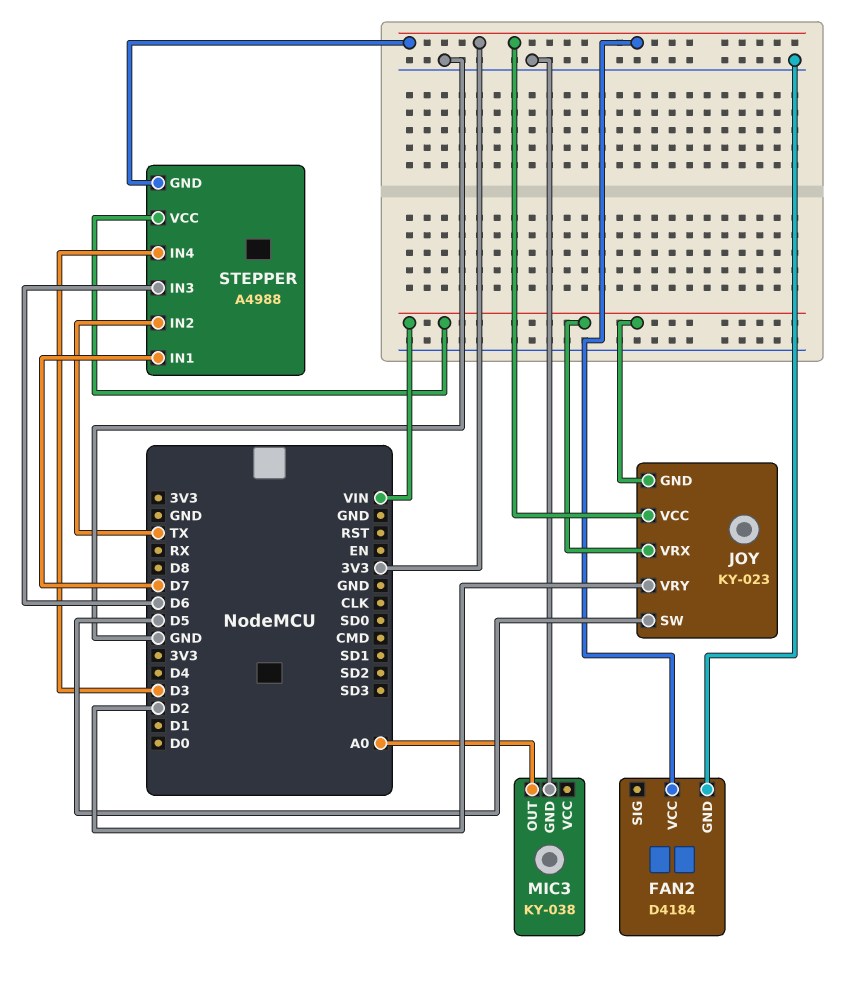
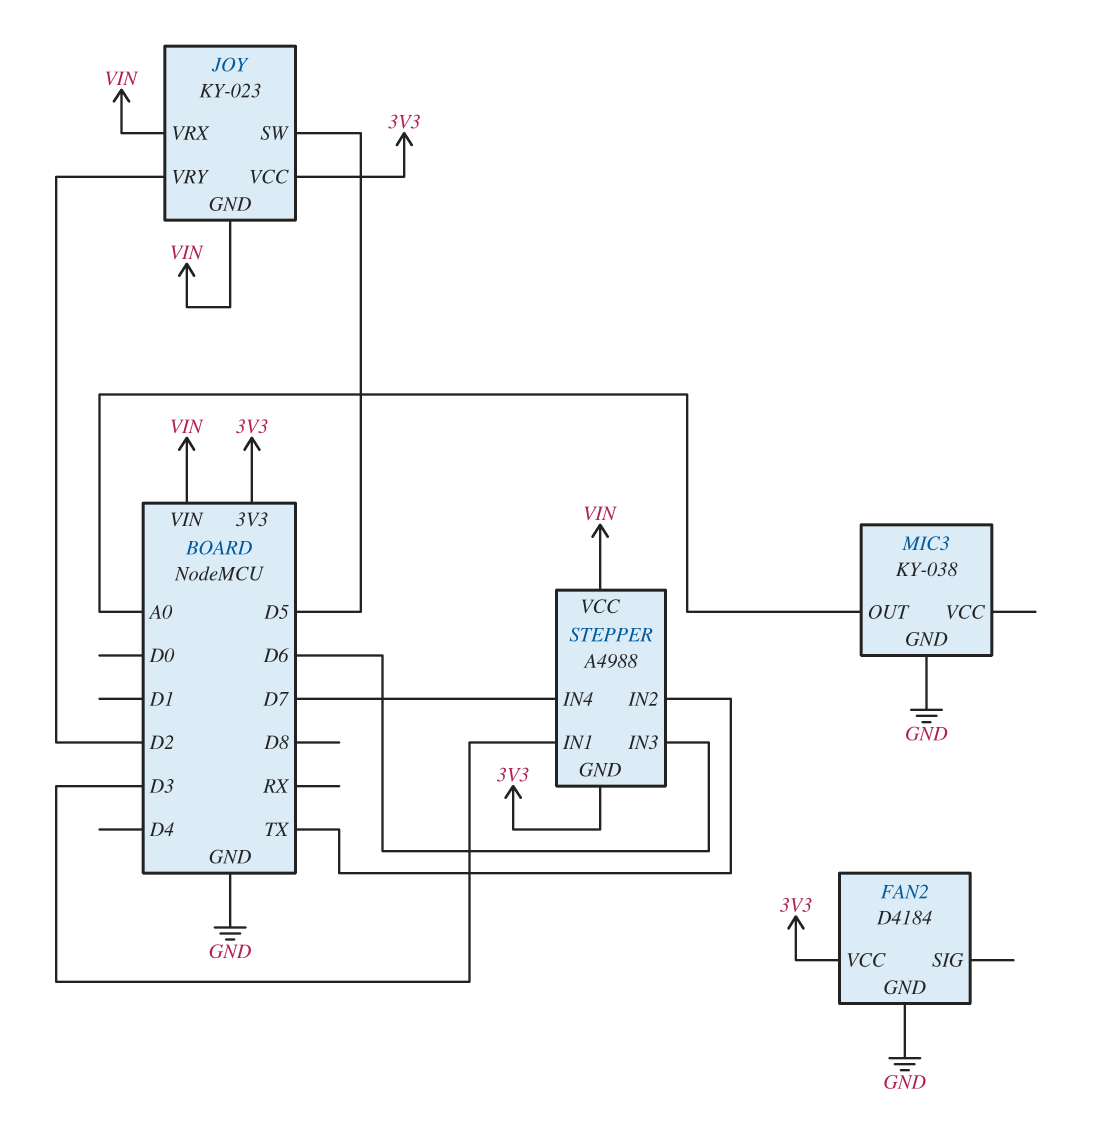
STEPPER pin IN1: D7 -> D3
STEPPER pin IN4: D3 -> D7

